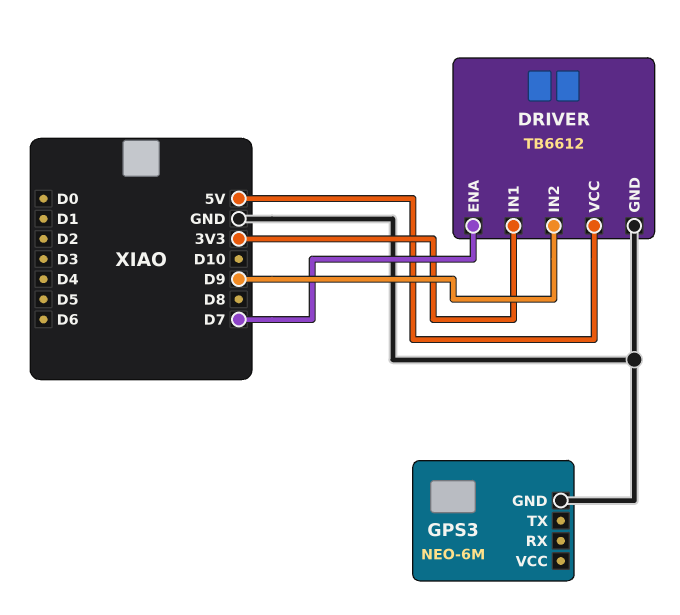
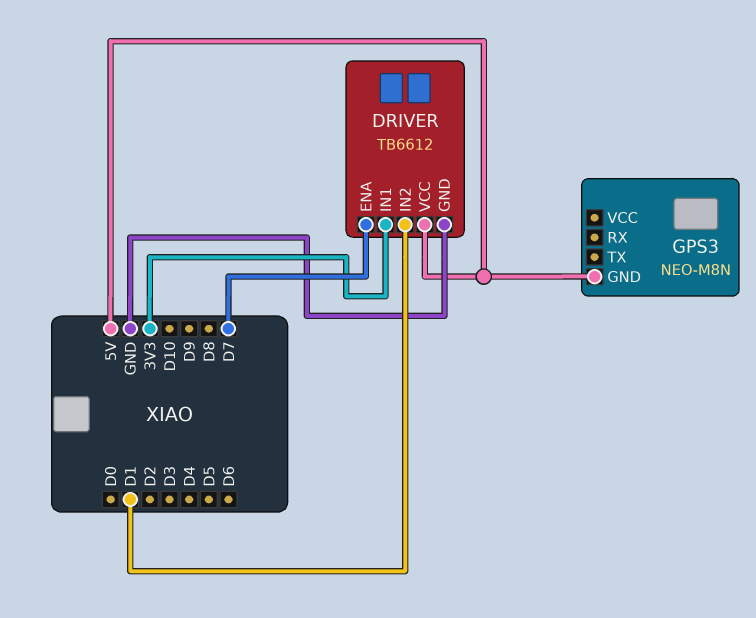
DRIVER pin IN2: D9 -> D1
GPS3: NEO-6M -> NEO-M8N
GPS3 pin GND: GND -> 5V

